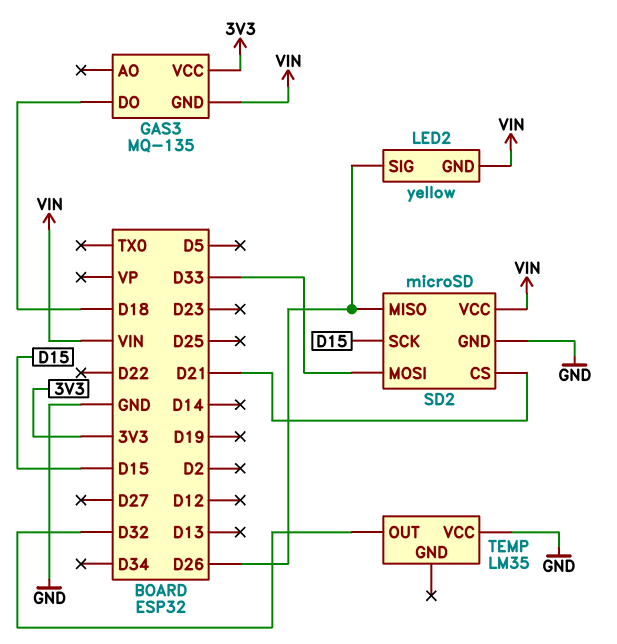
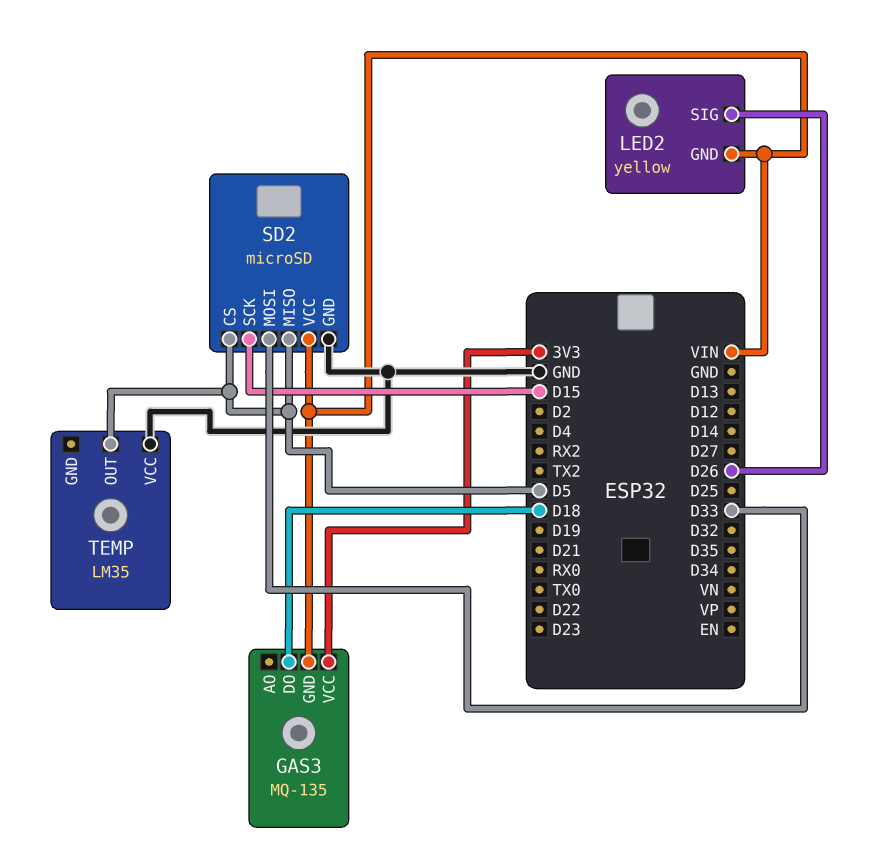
SD2 pin CS: D21 -> D5
SD2 pin MISO: D26 -> D5
TEMP pin OUT: D32 -> D5

